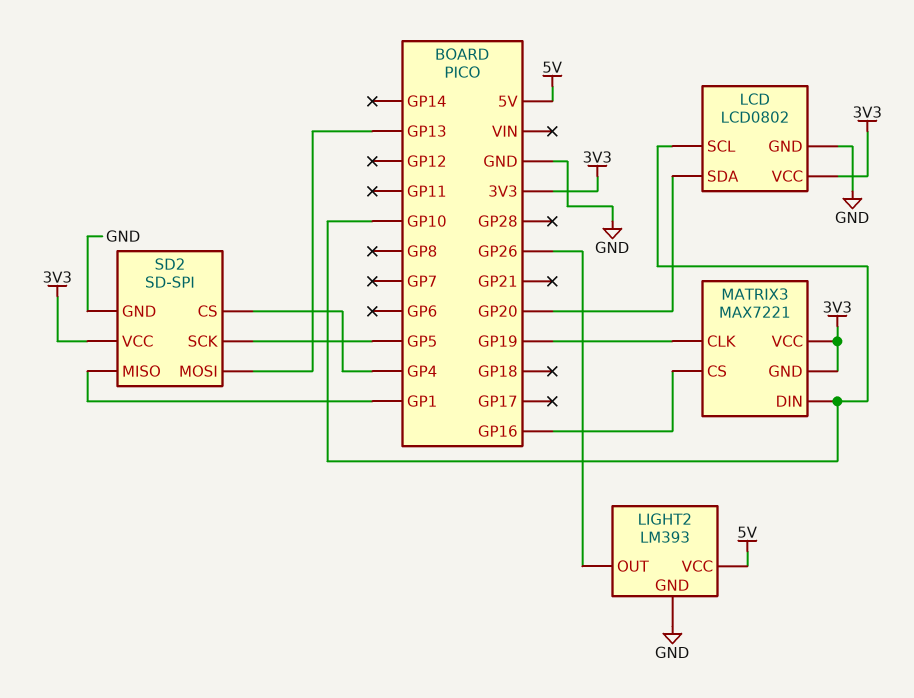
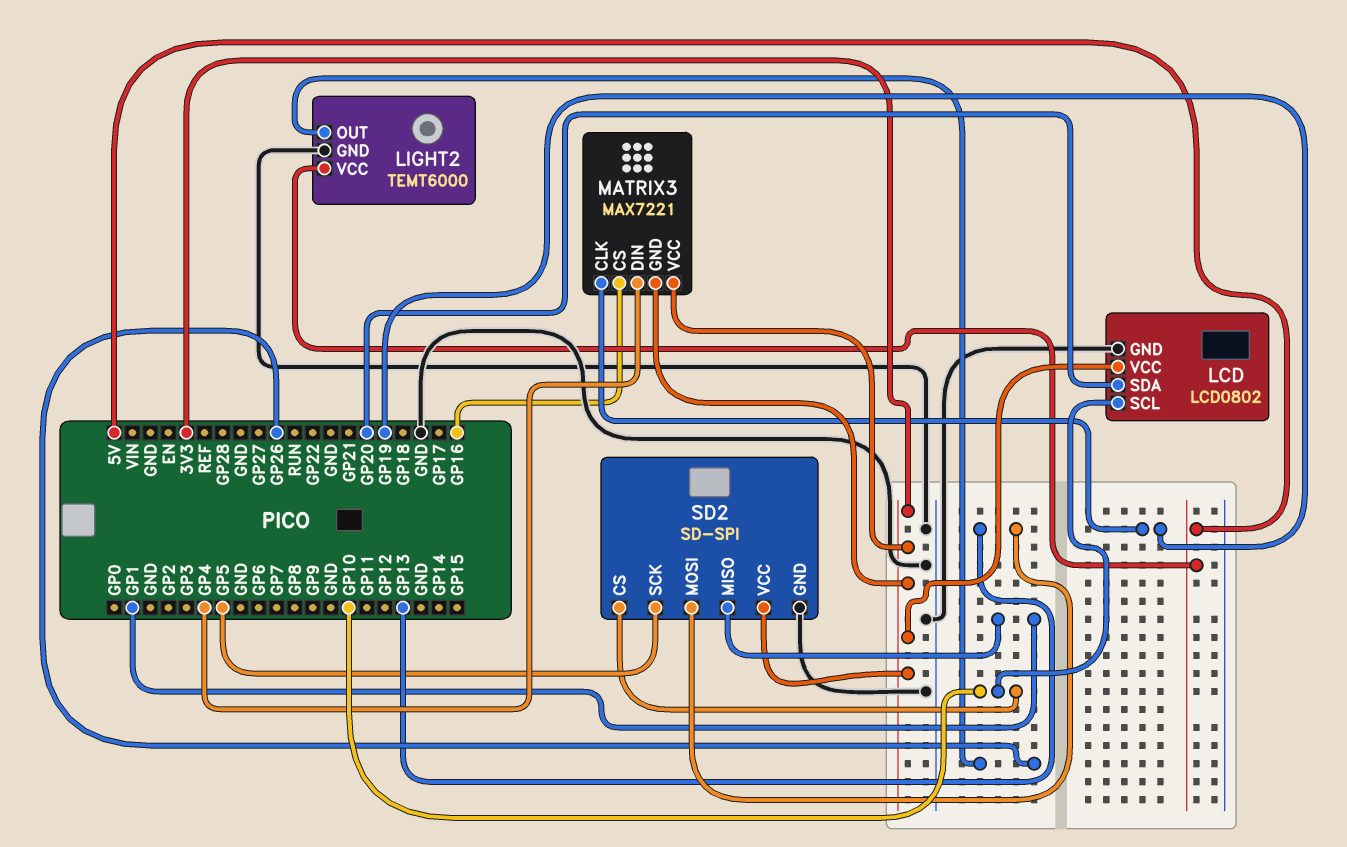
LIGHT2: LM393 -> TEMT6000
MATRIX3 pin DIN: GP10 -> GP4
SD2 pin CS: GP4 -> GP10

